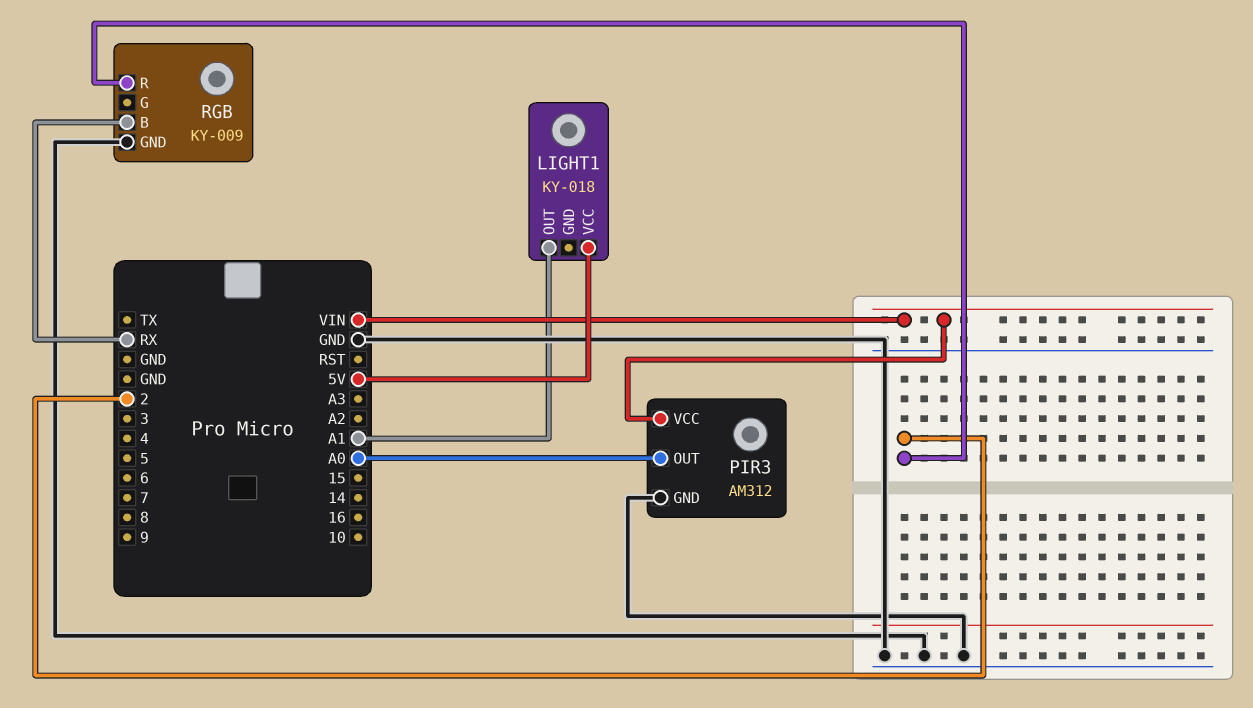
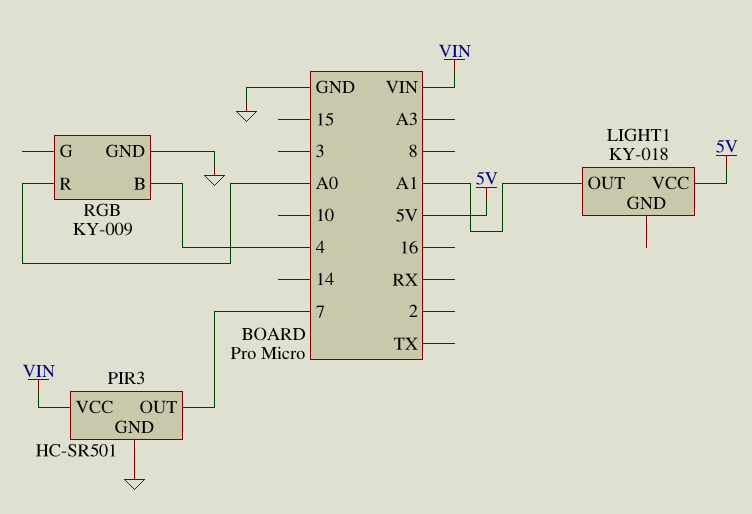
PIR3: AM312 -> HC-SR501
PIR3 pin OUT: A0 -> 7
RGB pin B: RX -> 4
RGB pin R: 2 -> A0

